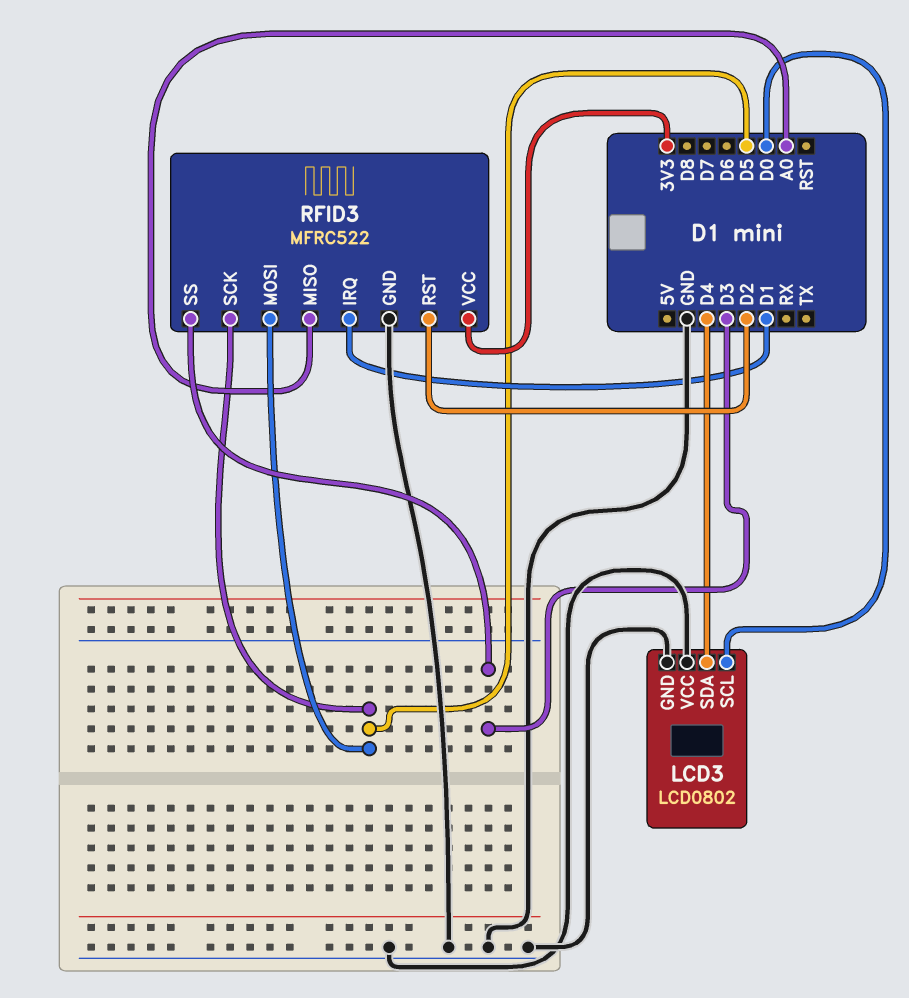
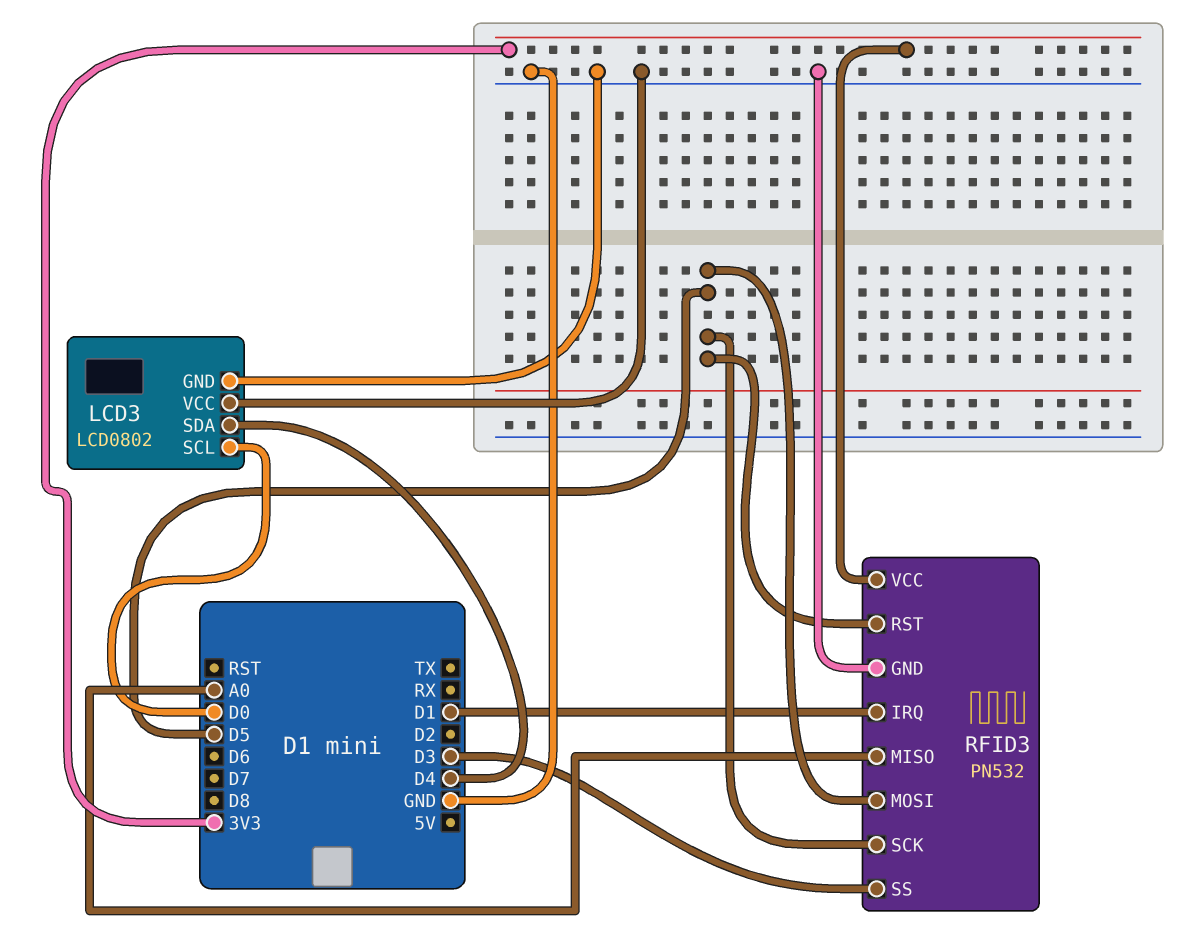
RFID3: MFRC522 -> PN532
RFID3 pin RST: D2 -> D5

